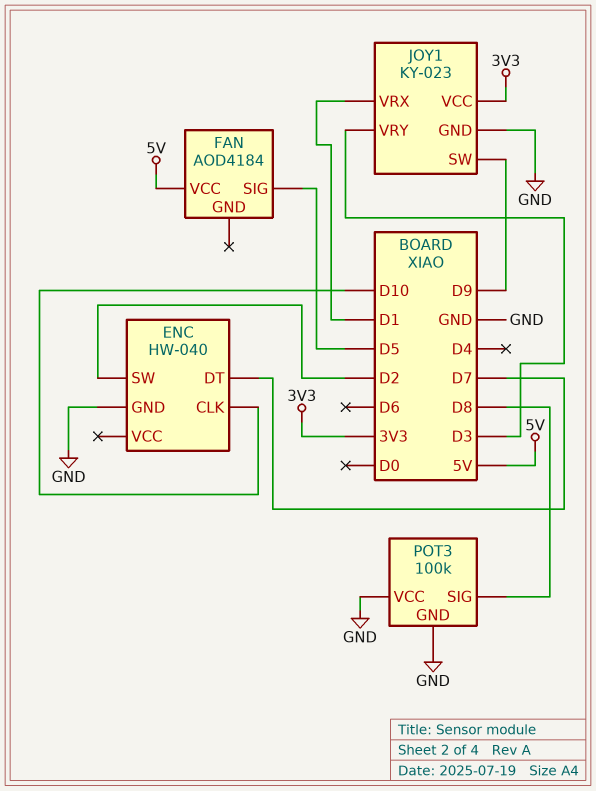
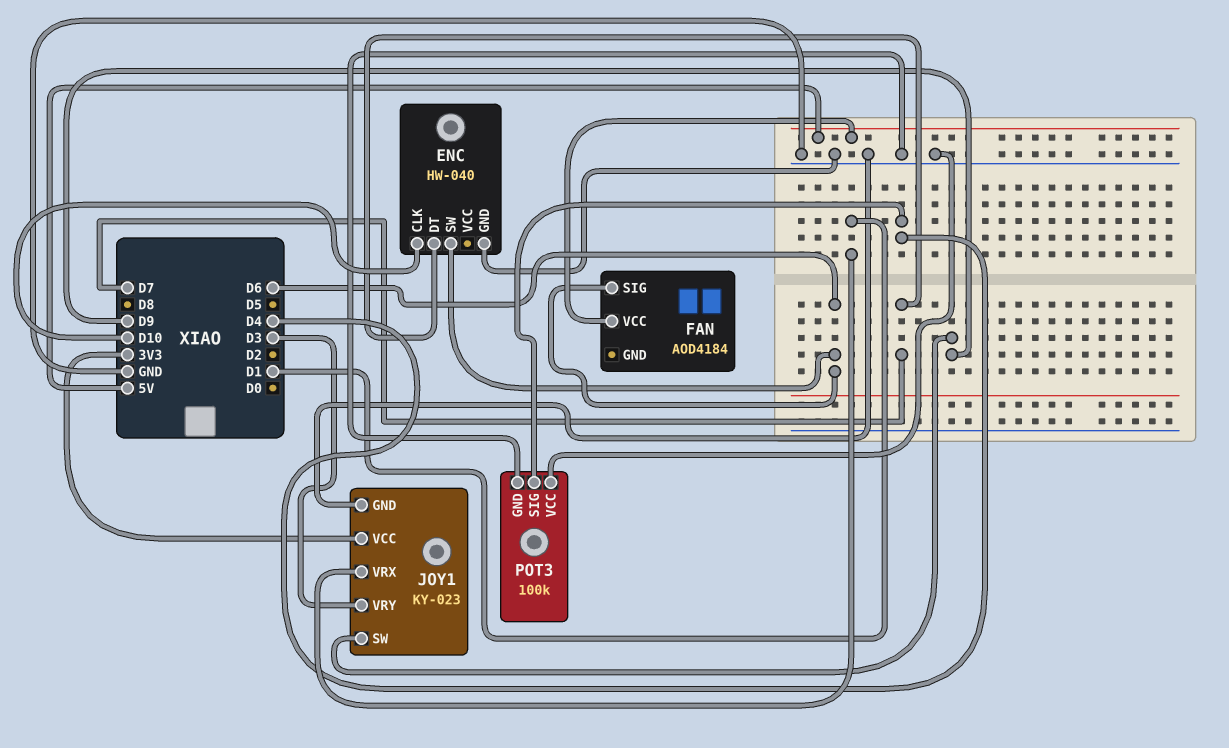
ENC pin SW: D2 -> D6
FAN pin SIG: D5 -> D6
POT3 pin SIG: D8 -> D4

